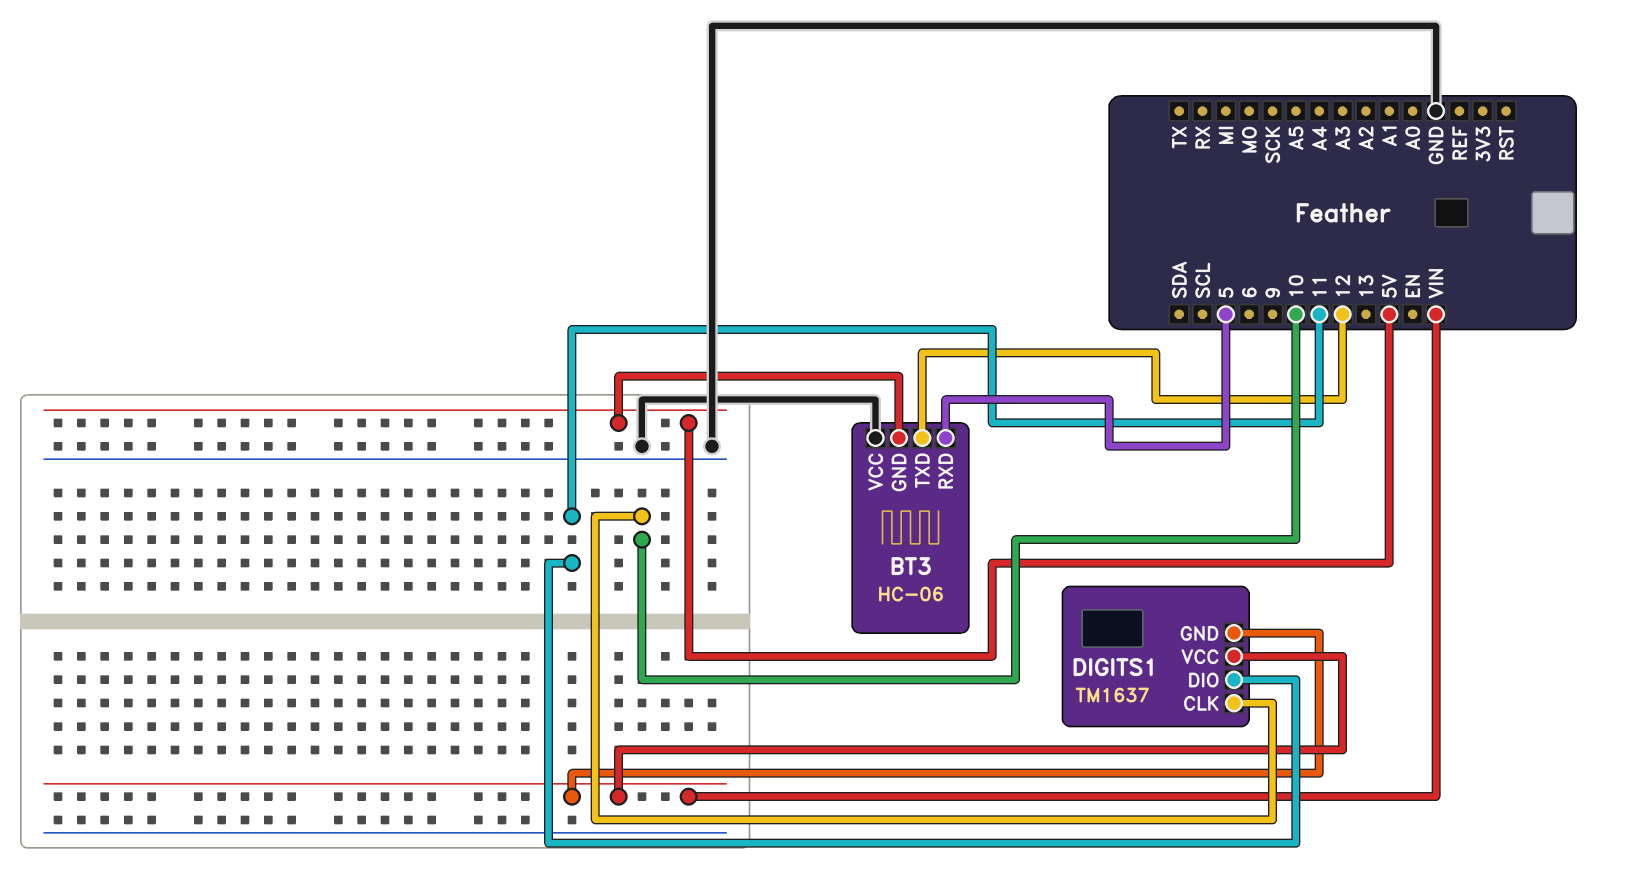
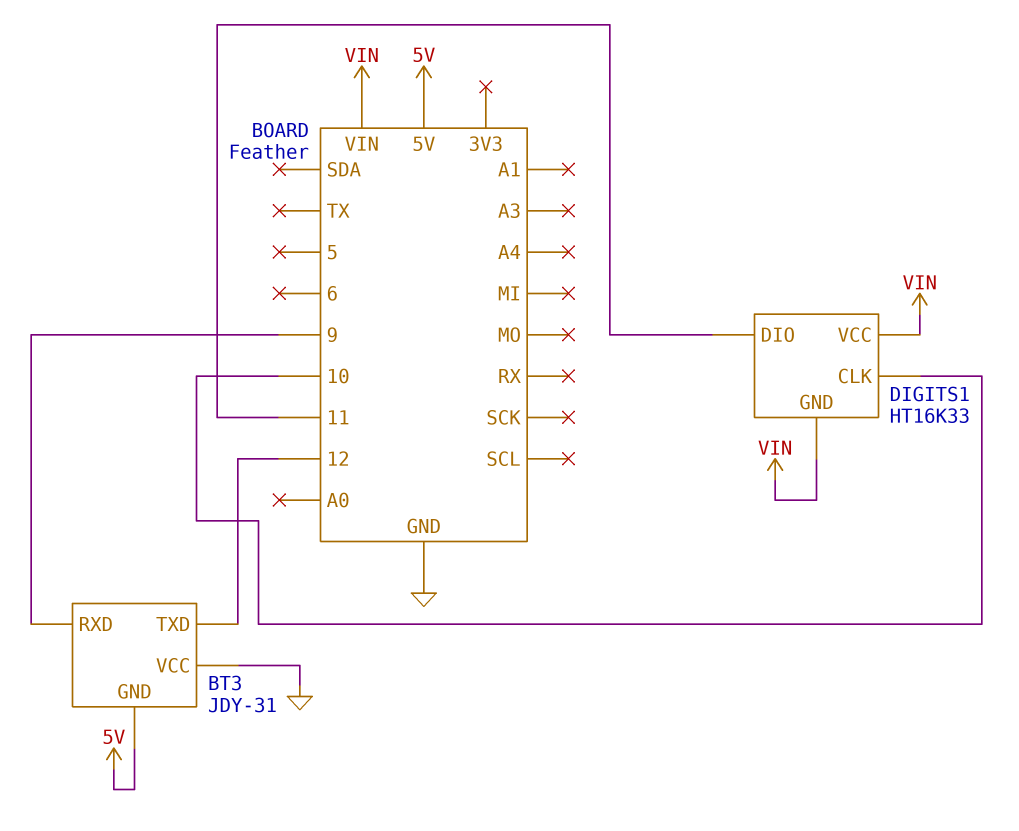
BT3: HC-06 -> JDY-31
BT3 pin RXD: 5 -> 9
DIGITS1: TM1637 -> HT16K33

